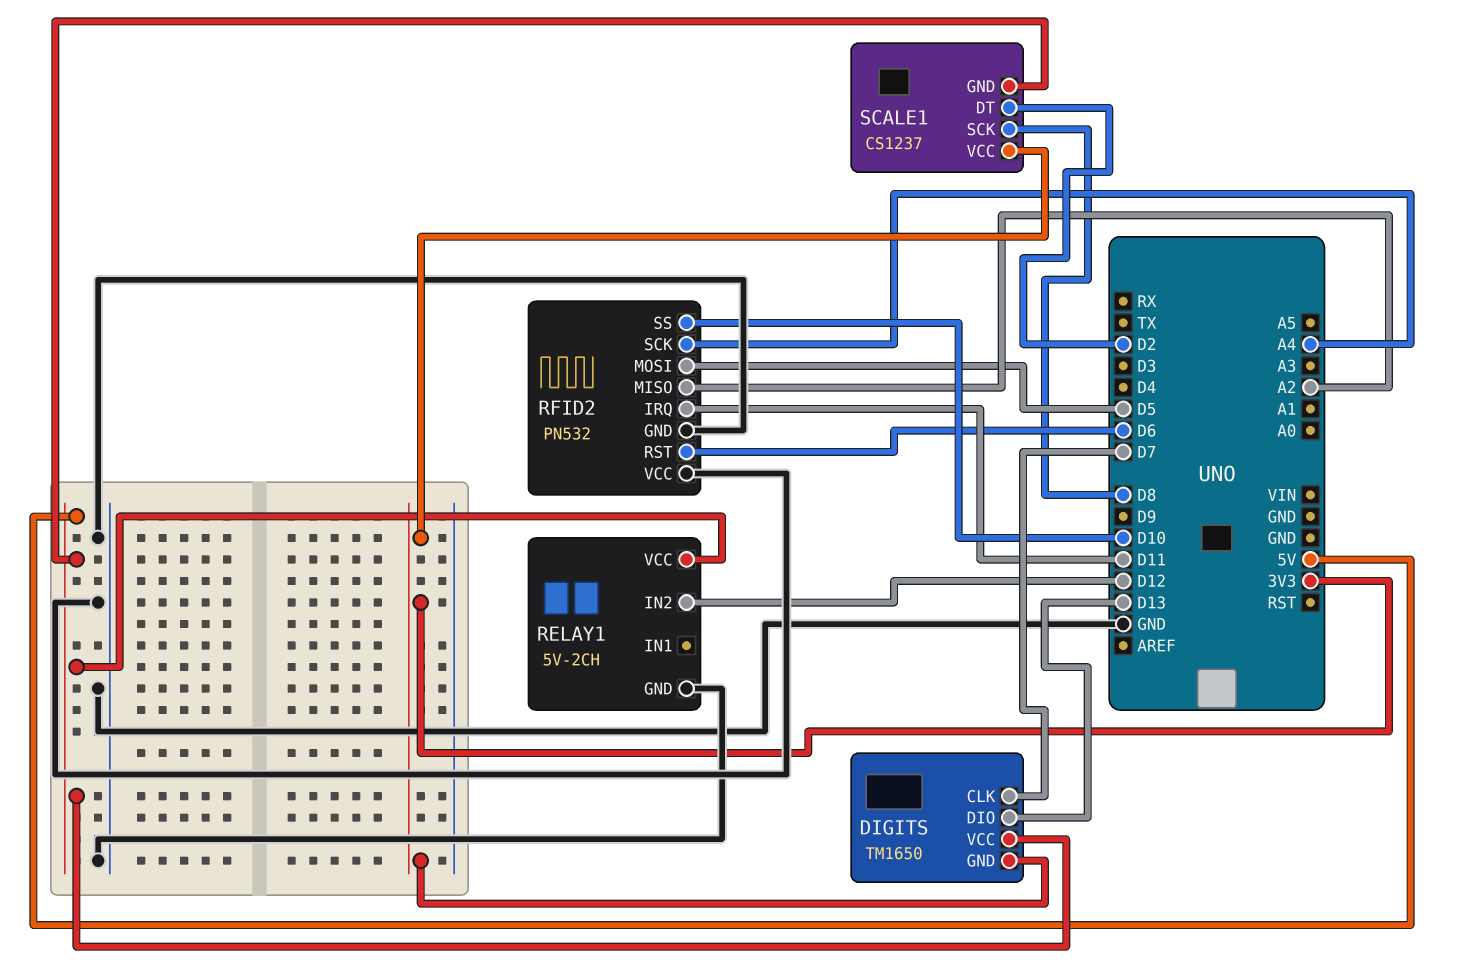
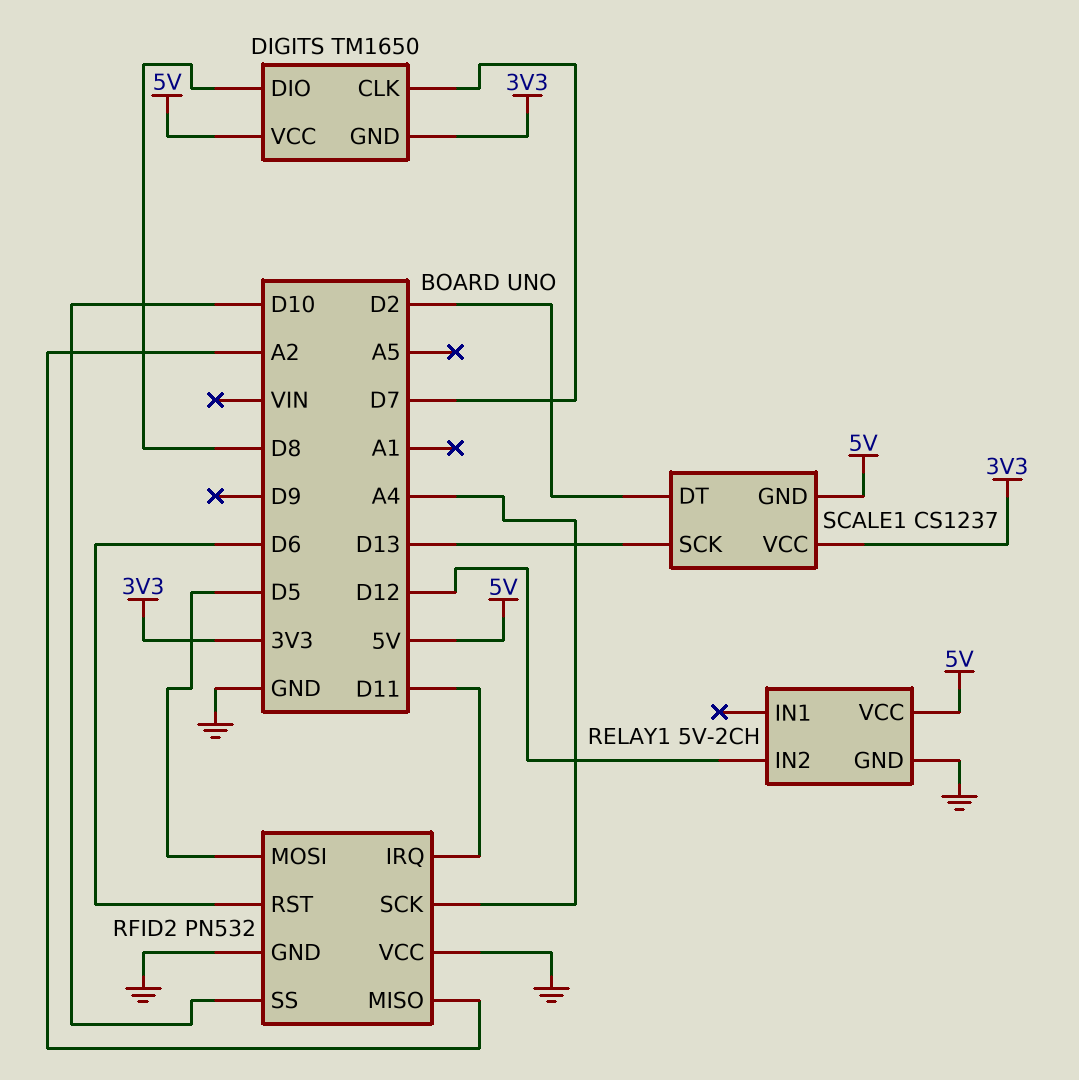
DIGITS pin DIO: D13 -> D8
SCALE1 pin SCK: D8 -> D13

